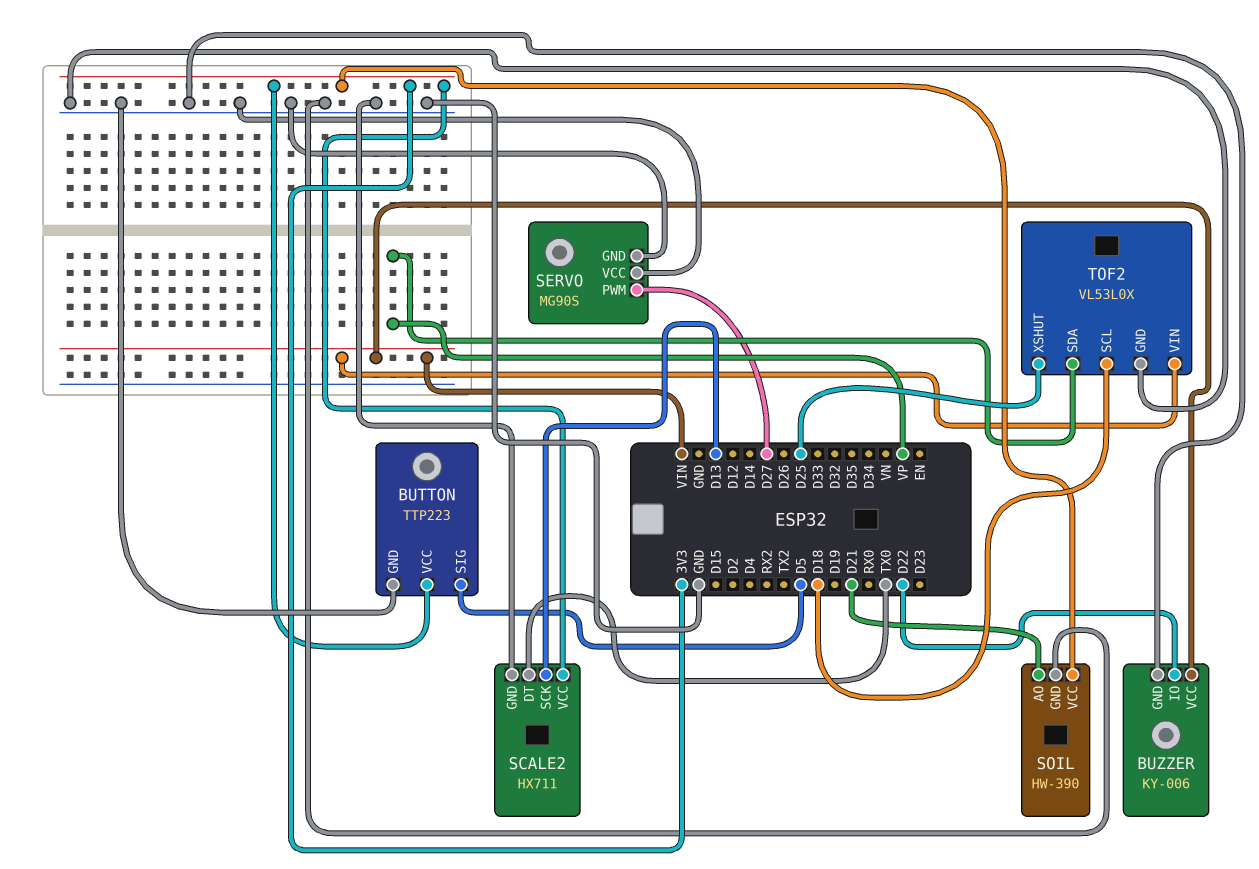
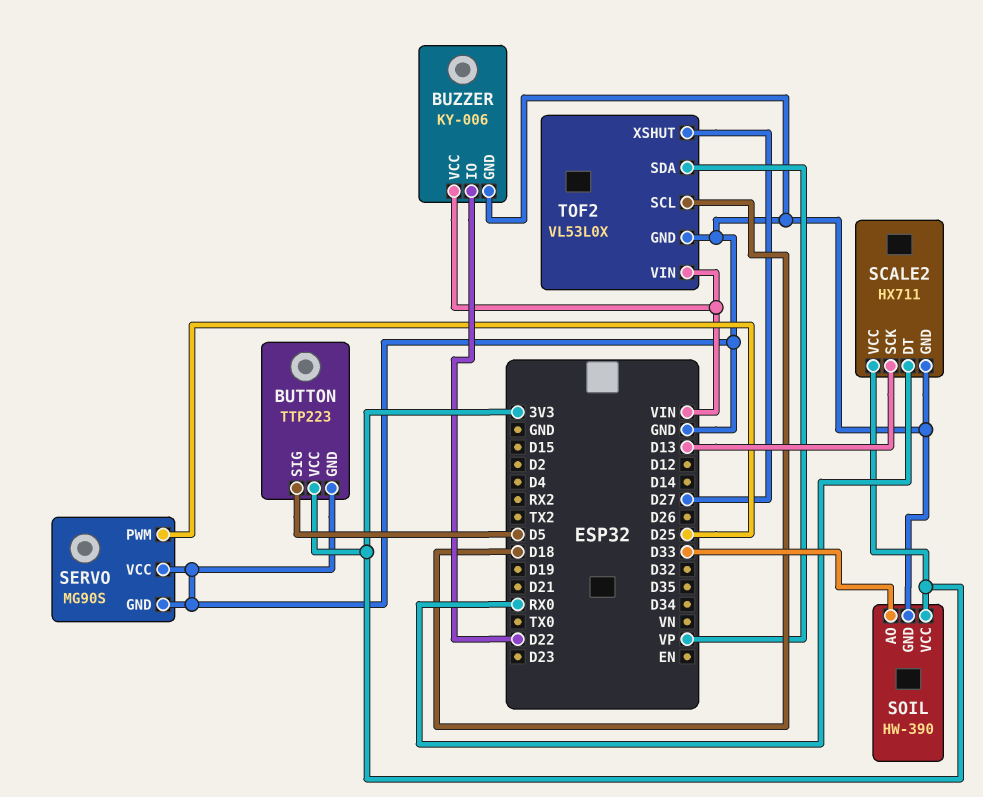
SCALE2 pin DT: TX0 -> RX0
SERVO pin PWM: D27 -> D25
SOIL pin AO: D21 -> D33
TOF2 pin XSHUT: D25 -> D27

